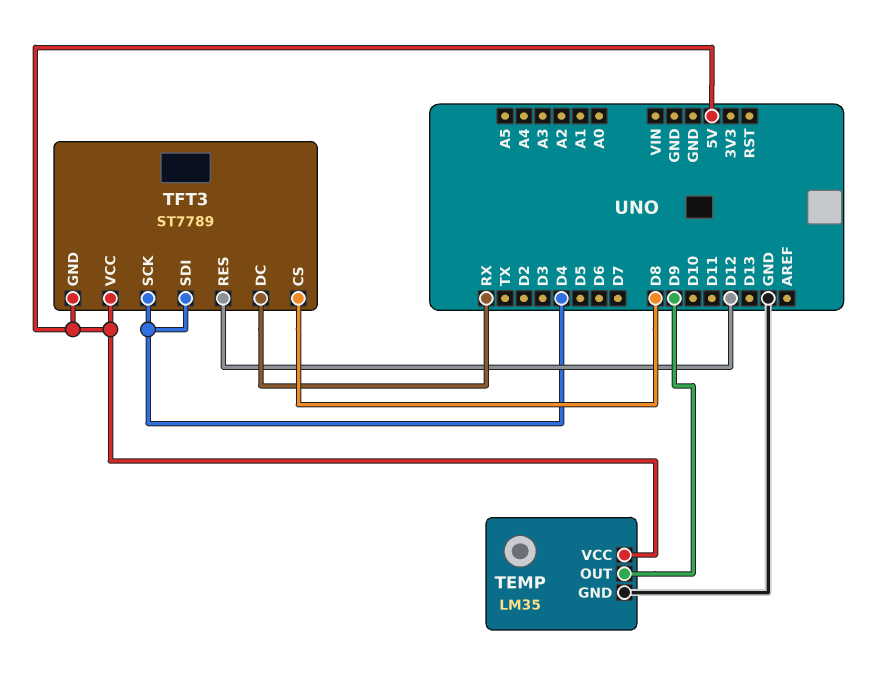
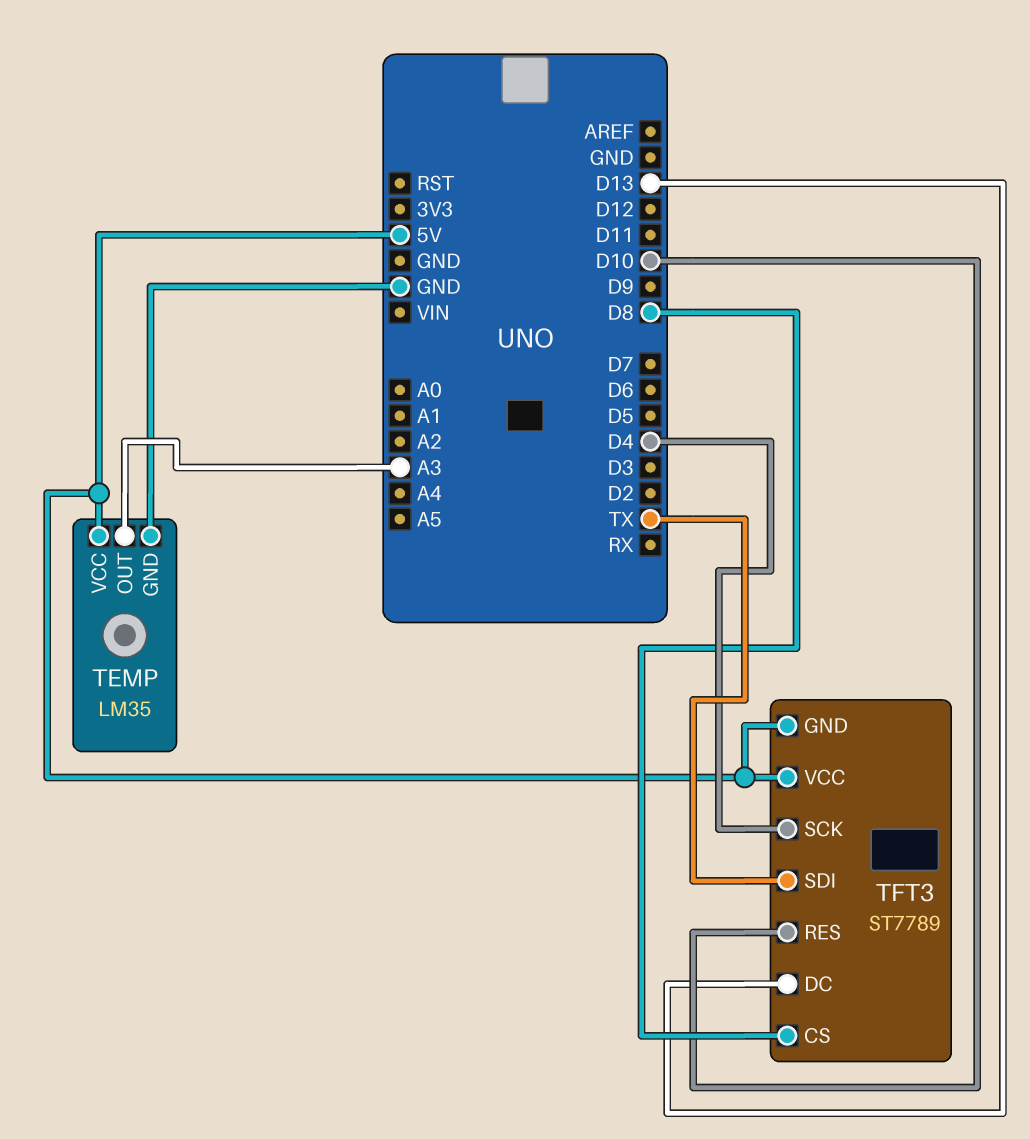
TEMP pin OUT: D9 -> A3
TFT3 pin DC: RX -> D13
TFT3 pin RES: D12 -> D10
TFT3 pin SDI: D4 -> TX

